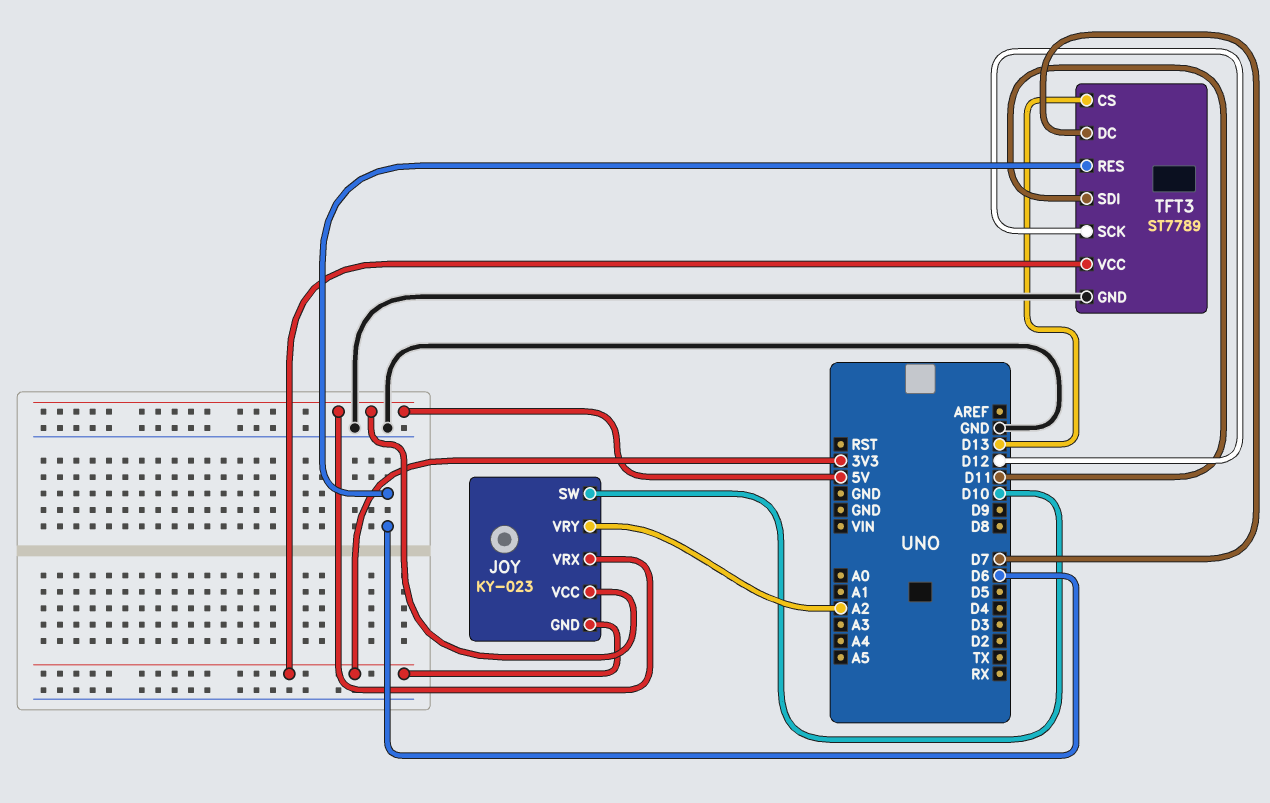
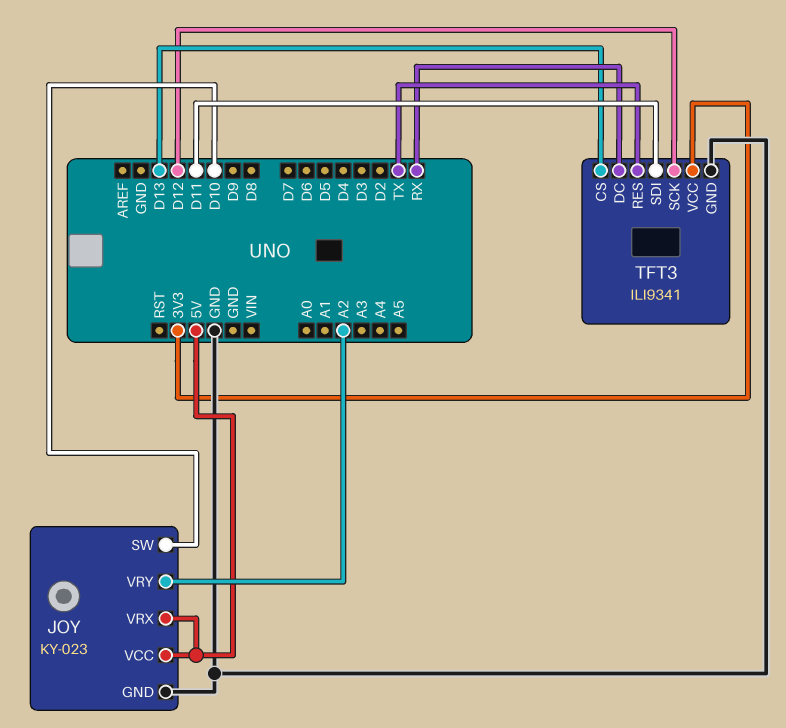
JOY pin GND: 3V3 -> GND
TFT3: ST7789 -> ILI9341
TFT3 pin DC: D7 -> RX
TFT3 pin RES: D6 -> TX

